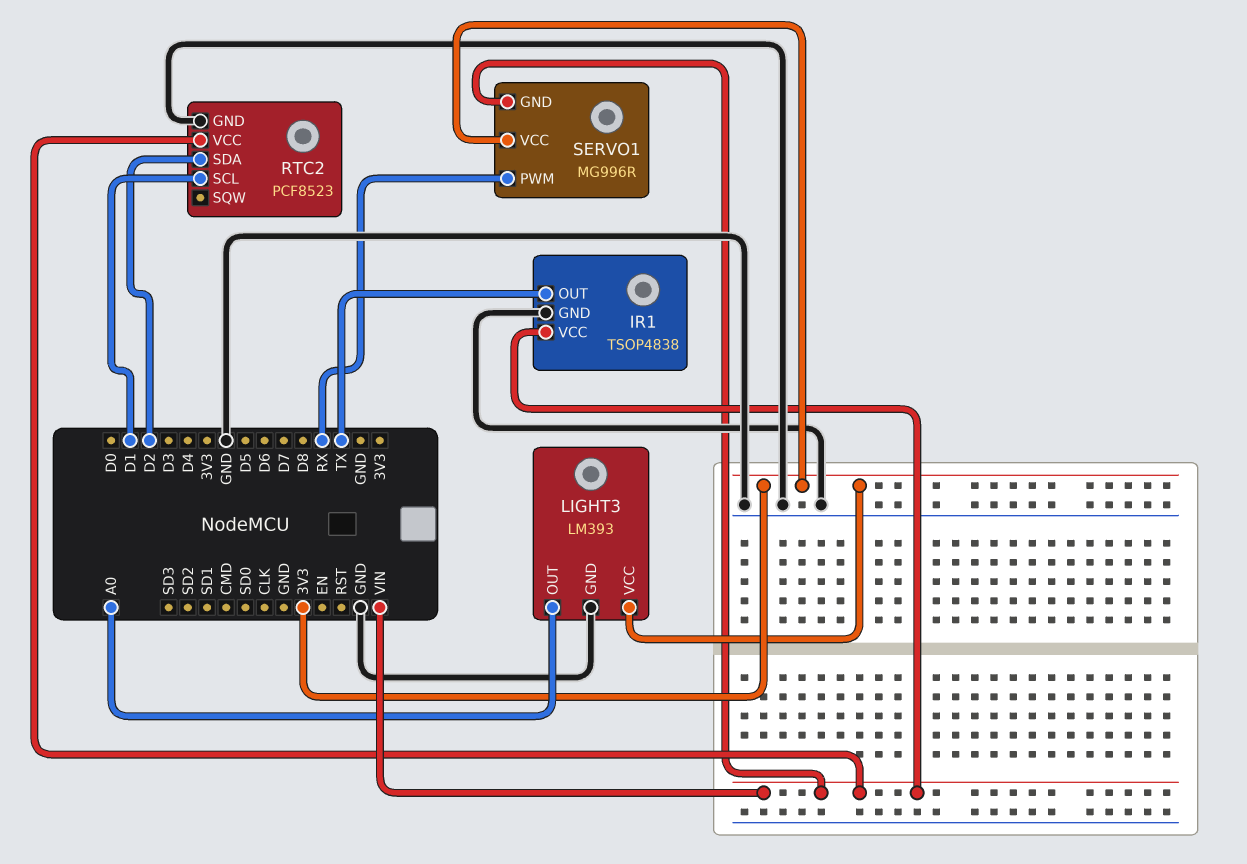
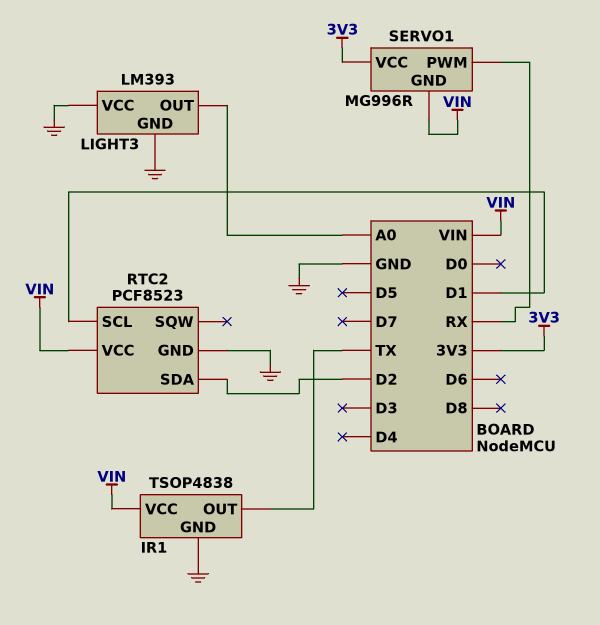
LIGHT3 pin VCC: 3V3 -> GND

